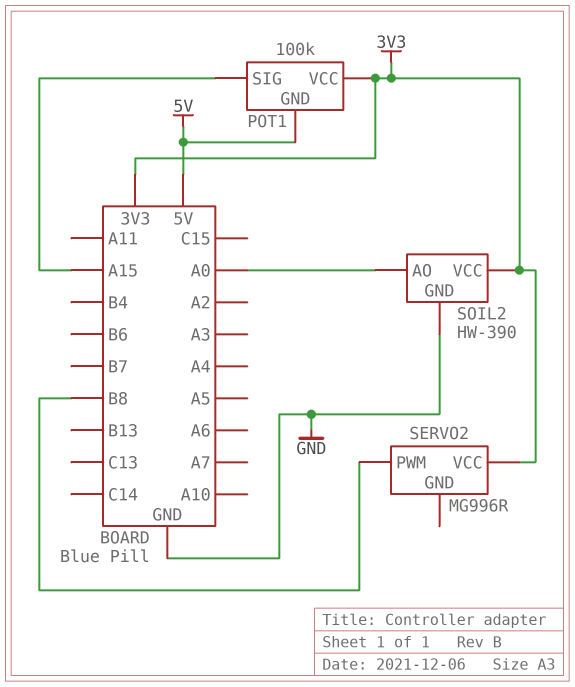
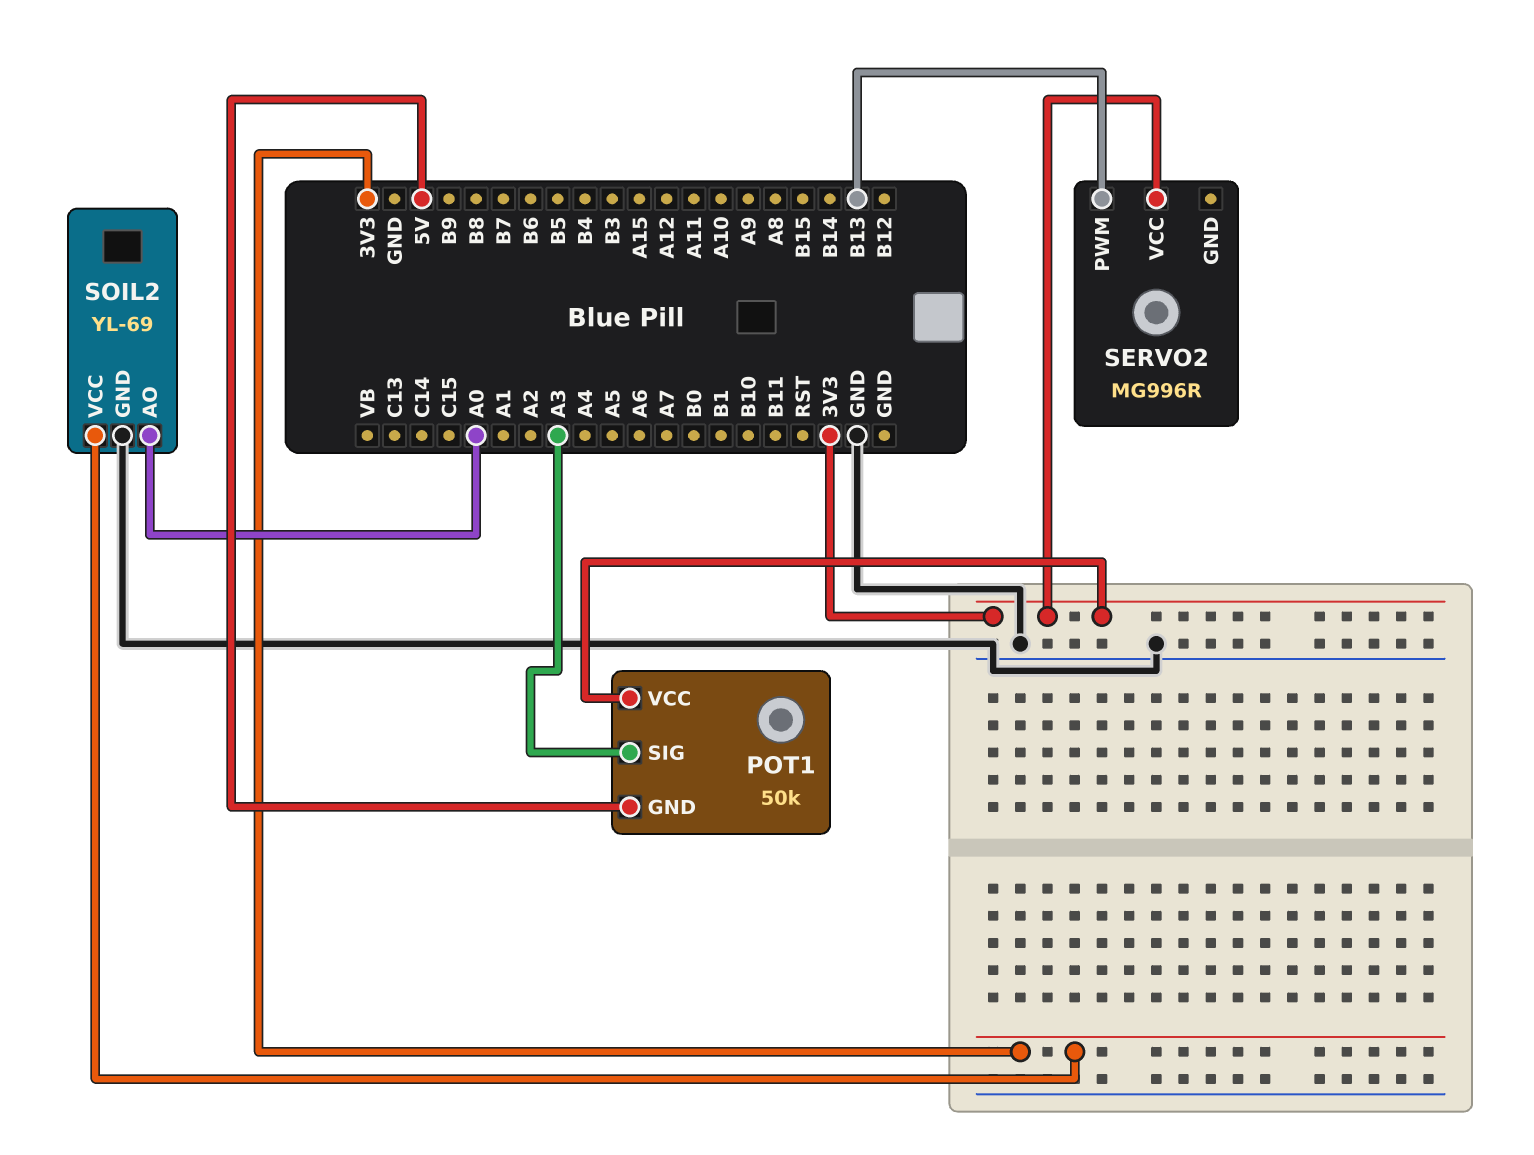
POT1: 100k -> 50k
POT1 pin SIG: A15 -> A3
SERVO2 pin PWM: B8 -> B13
SOIL2: HW-390 -> YL-69

